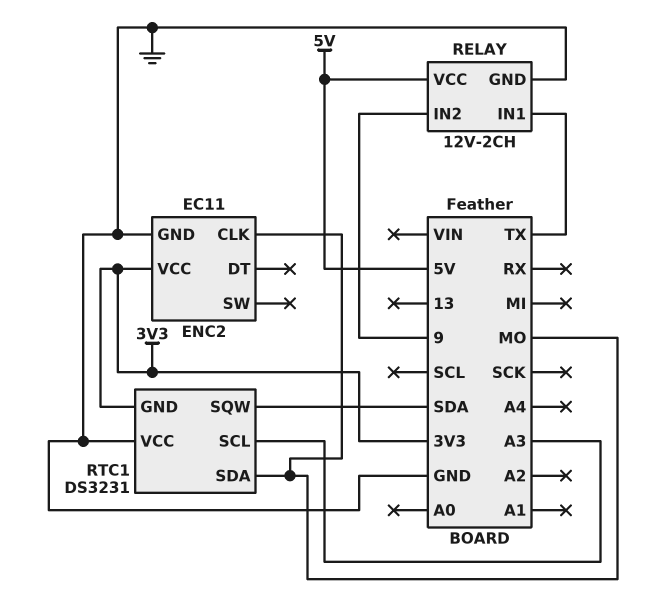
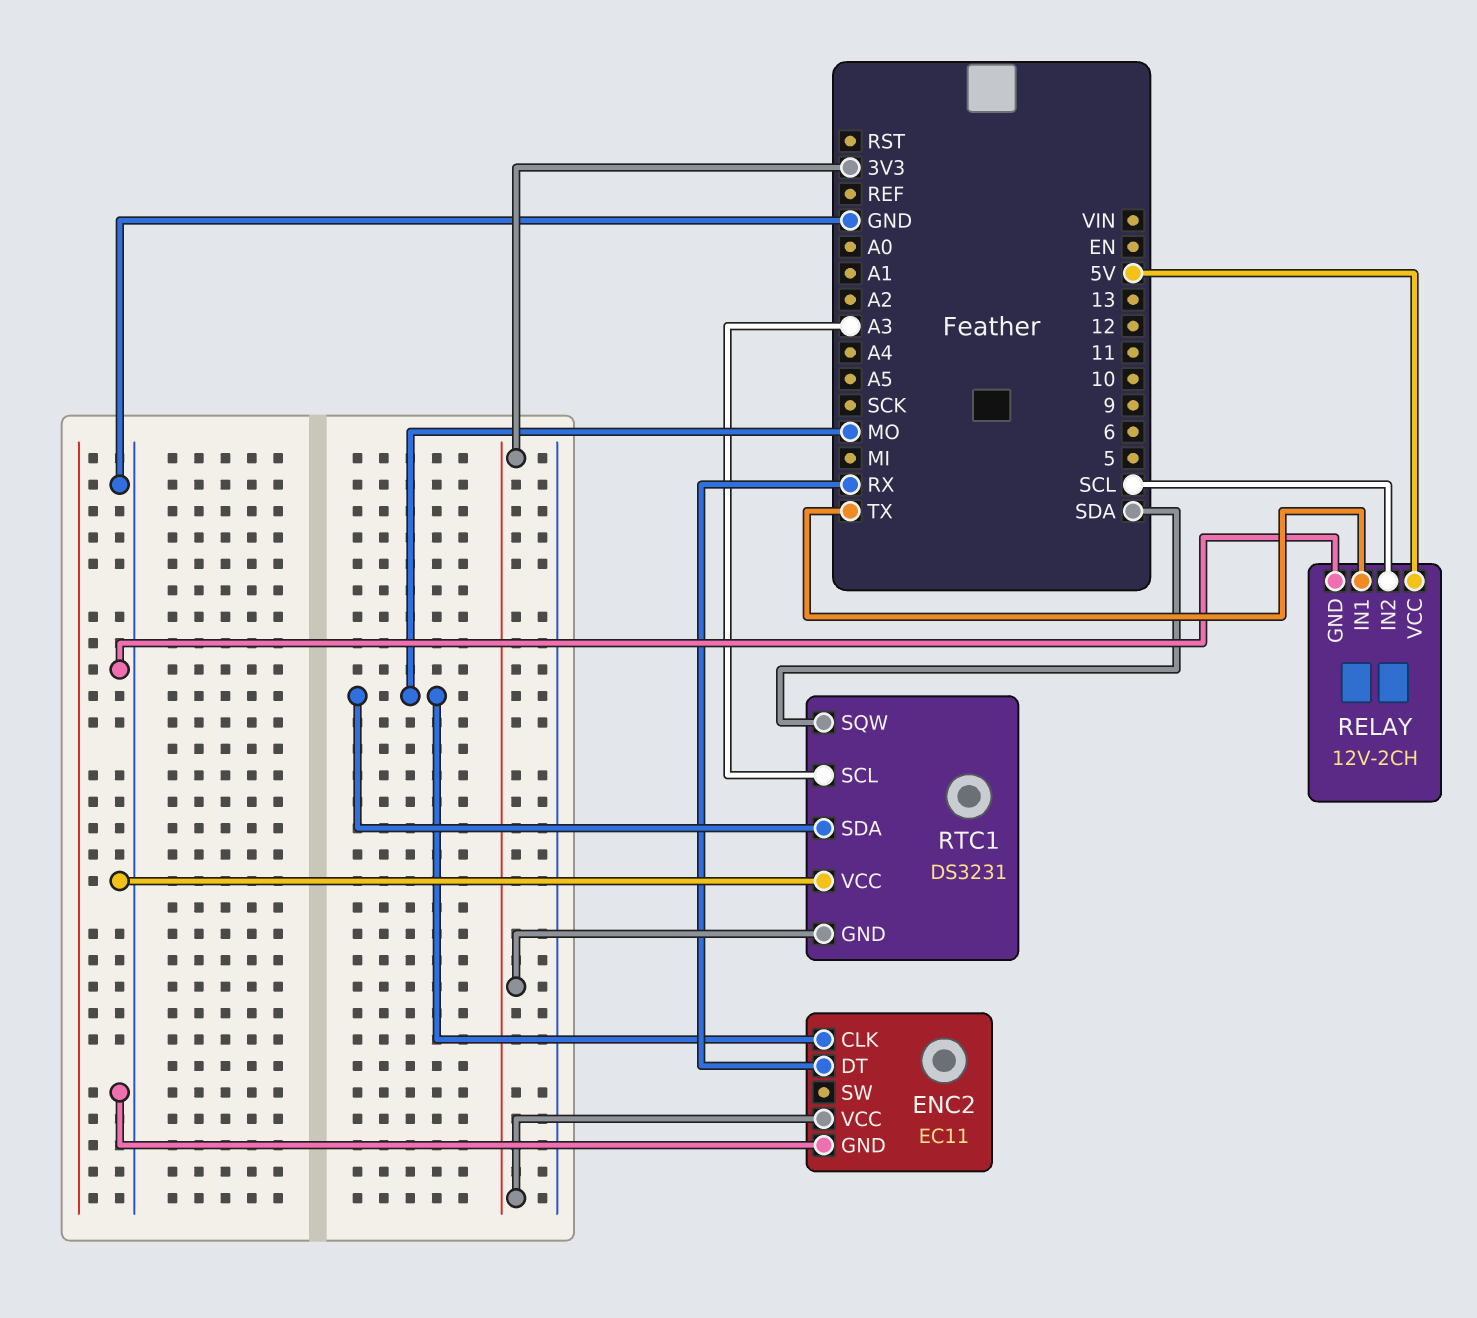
ENC2 pin DT: none -> RX
RELAY pin IN2: 9 -> SCL

